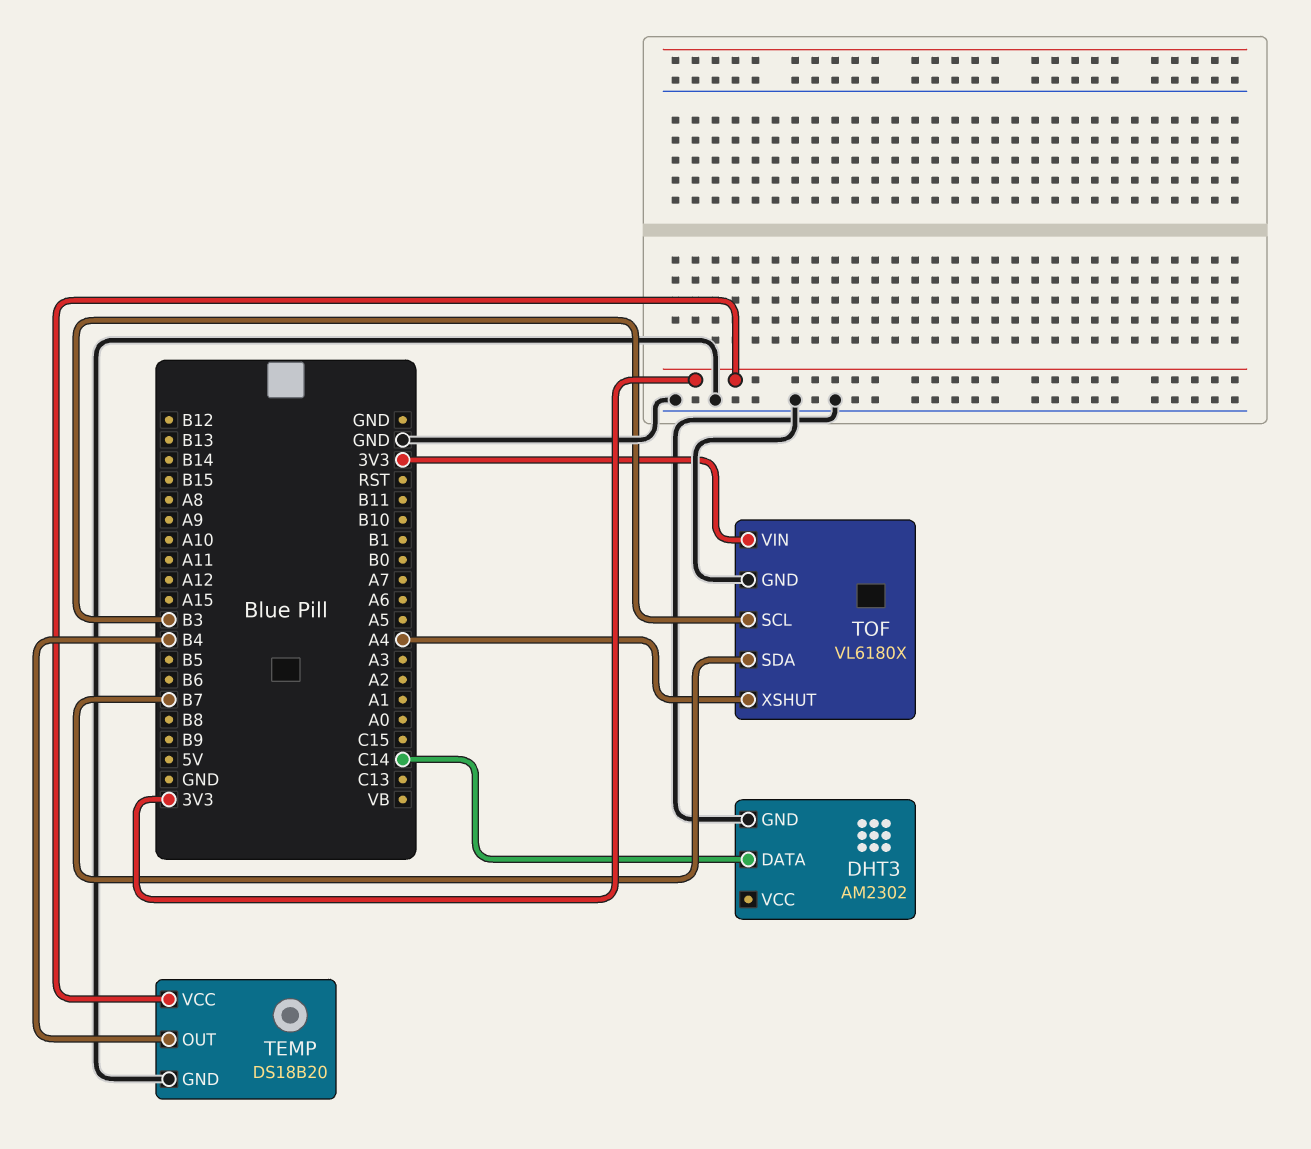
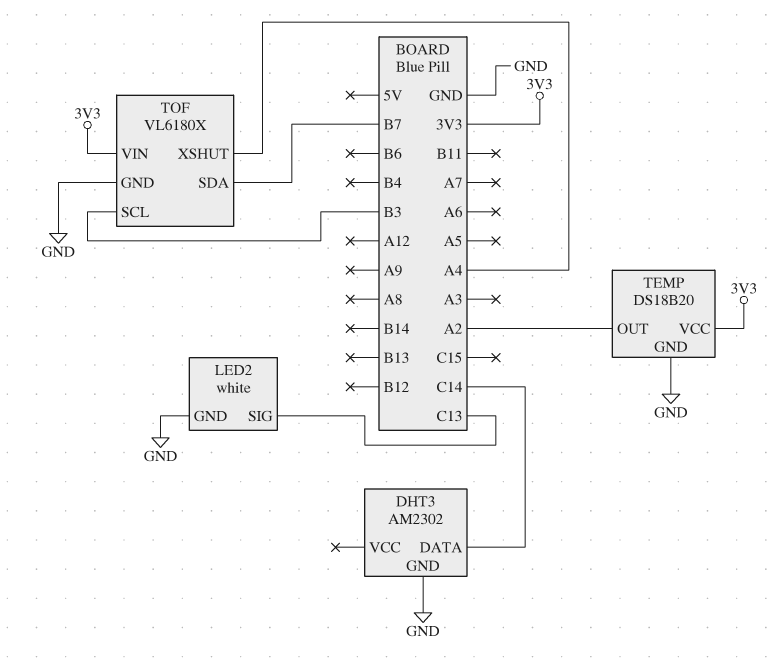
LED2: none -> white
LED2 pin GND: none -> GND
LED2 pin SIG: none -> C13
TEMP pin OUT: B4 -> A2

